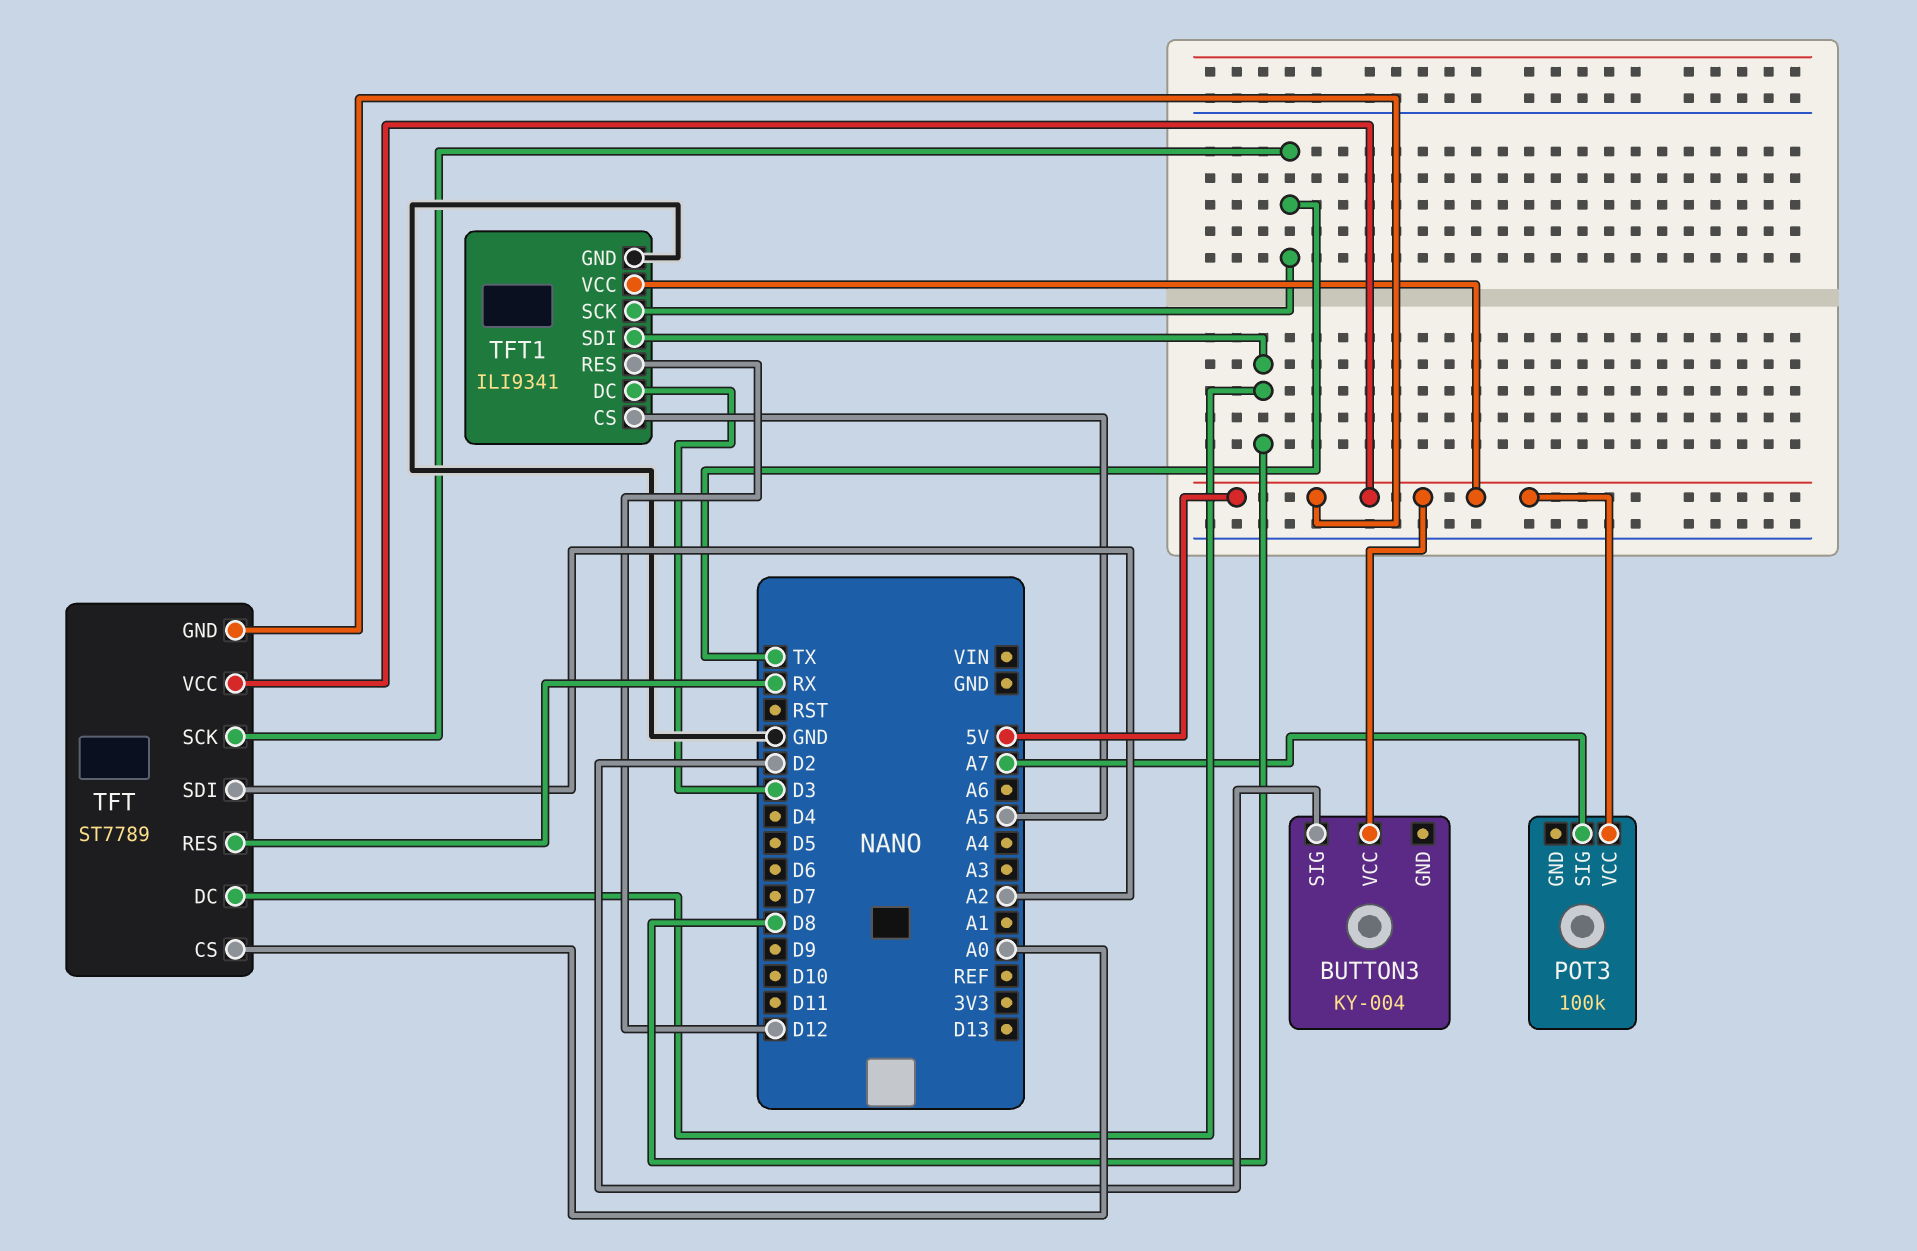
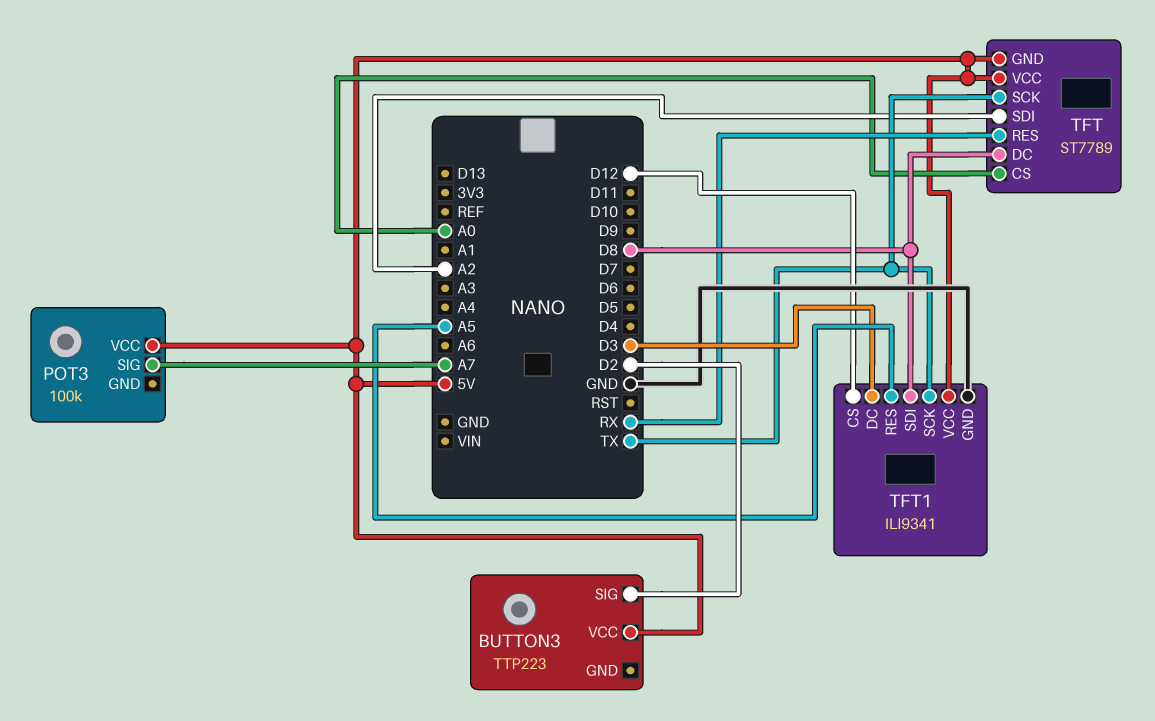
BUTTON3: KY-004 -> TTP223
TFT1 pin CS: A5 -> D12
TFT1 pin RES: D12 -> A5

